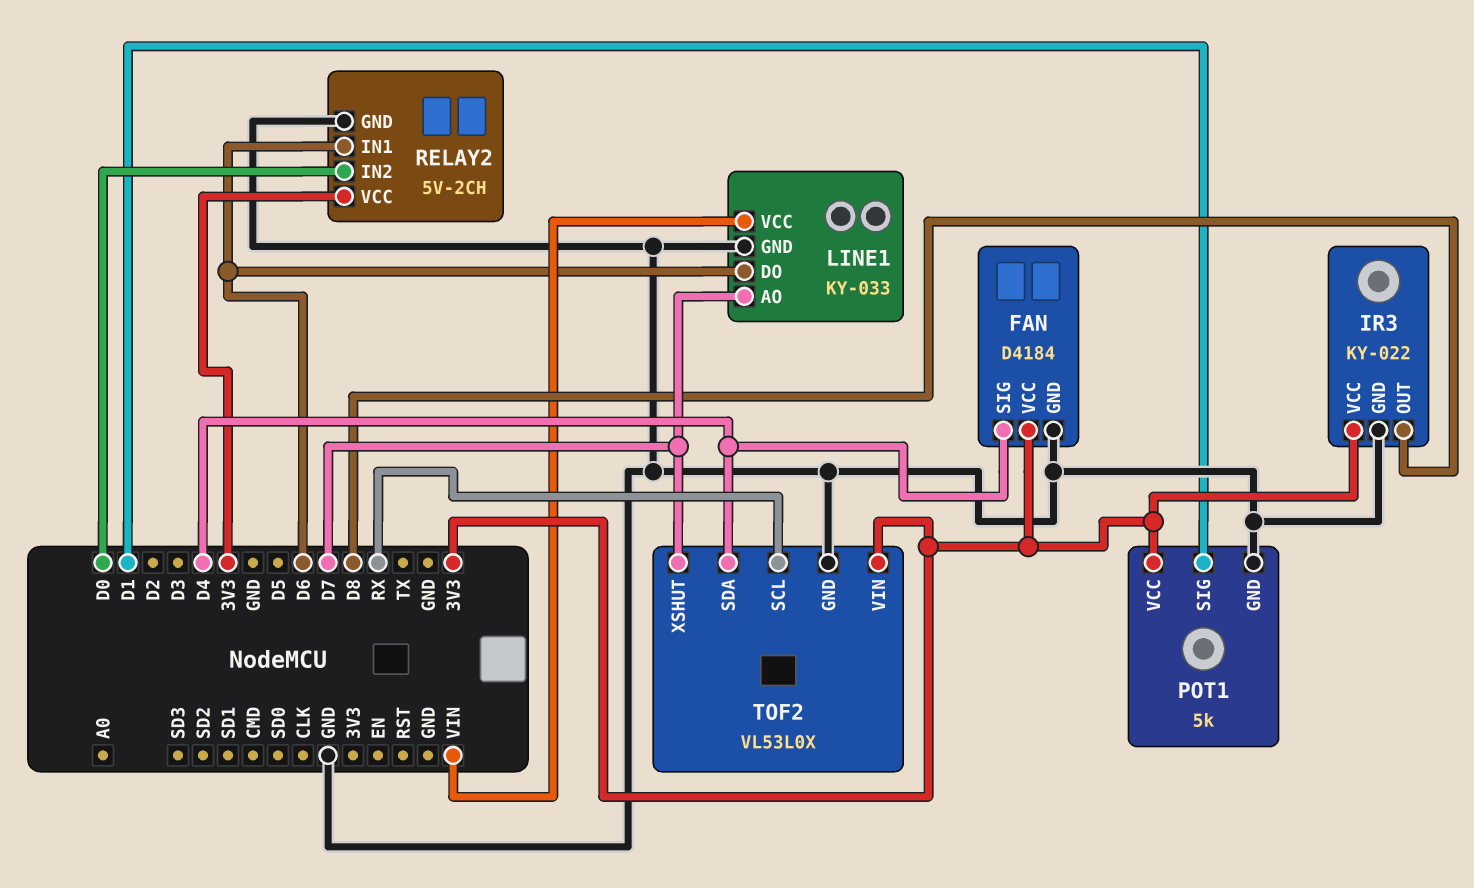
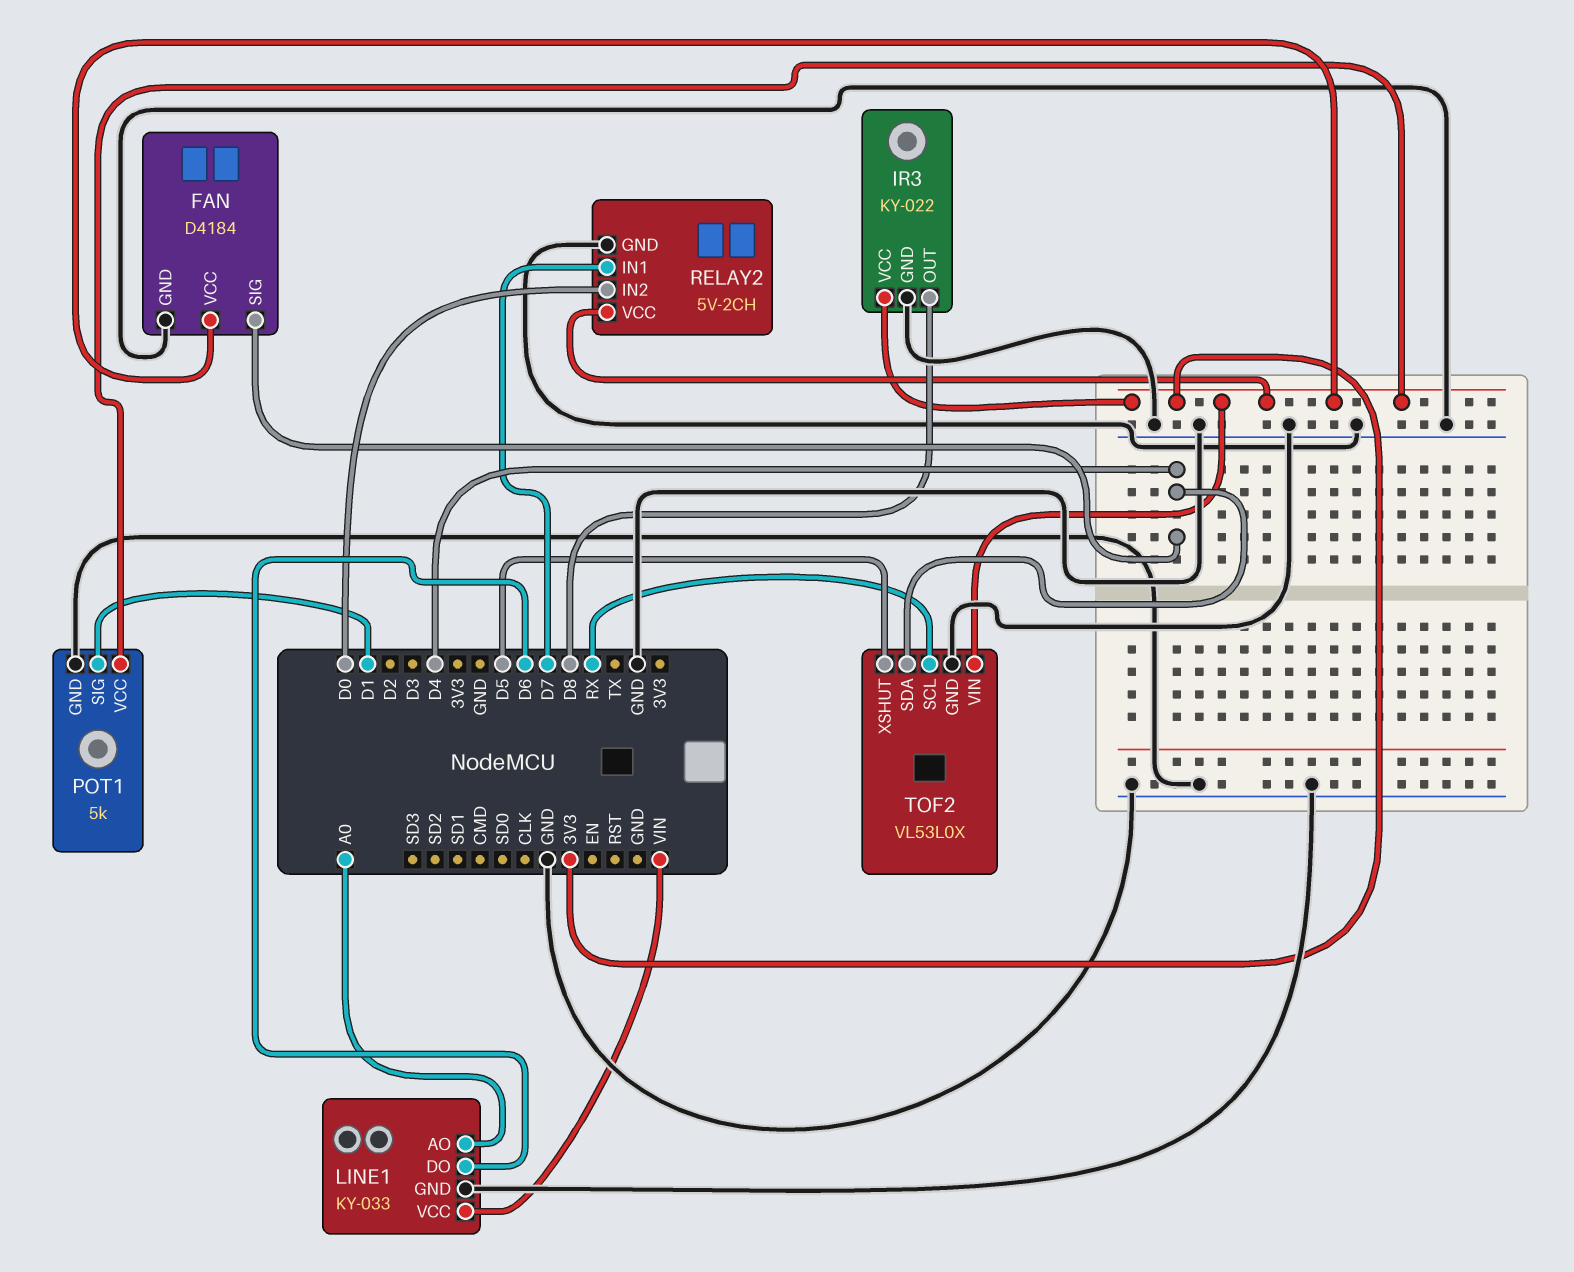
LINE1 pin AO: D7 -> A0
RELAY2 pin IN1: D6 -> D7
TOF2 pin XSHUT: D7 -> D5

